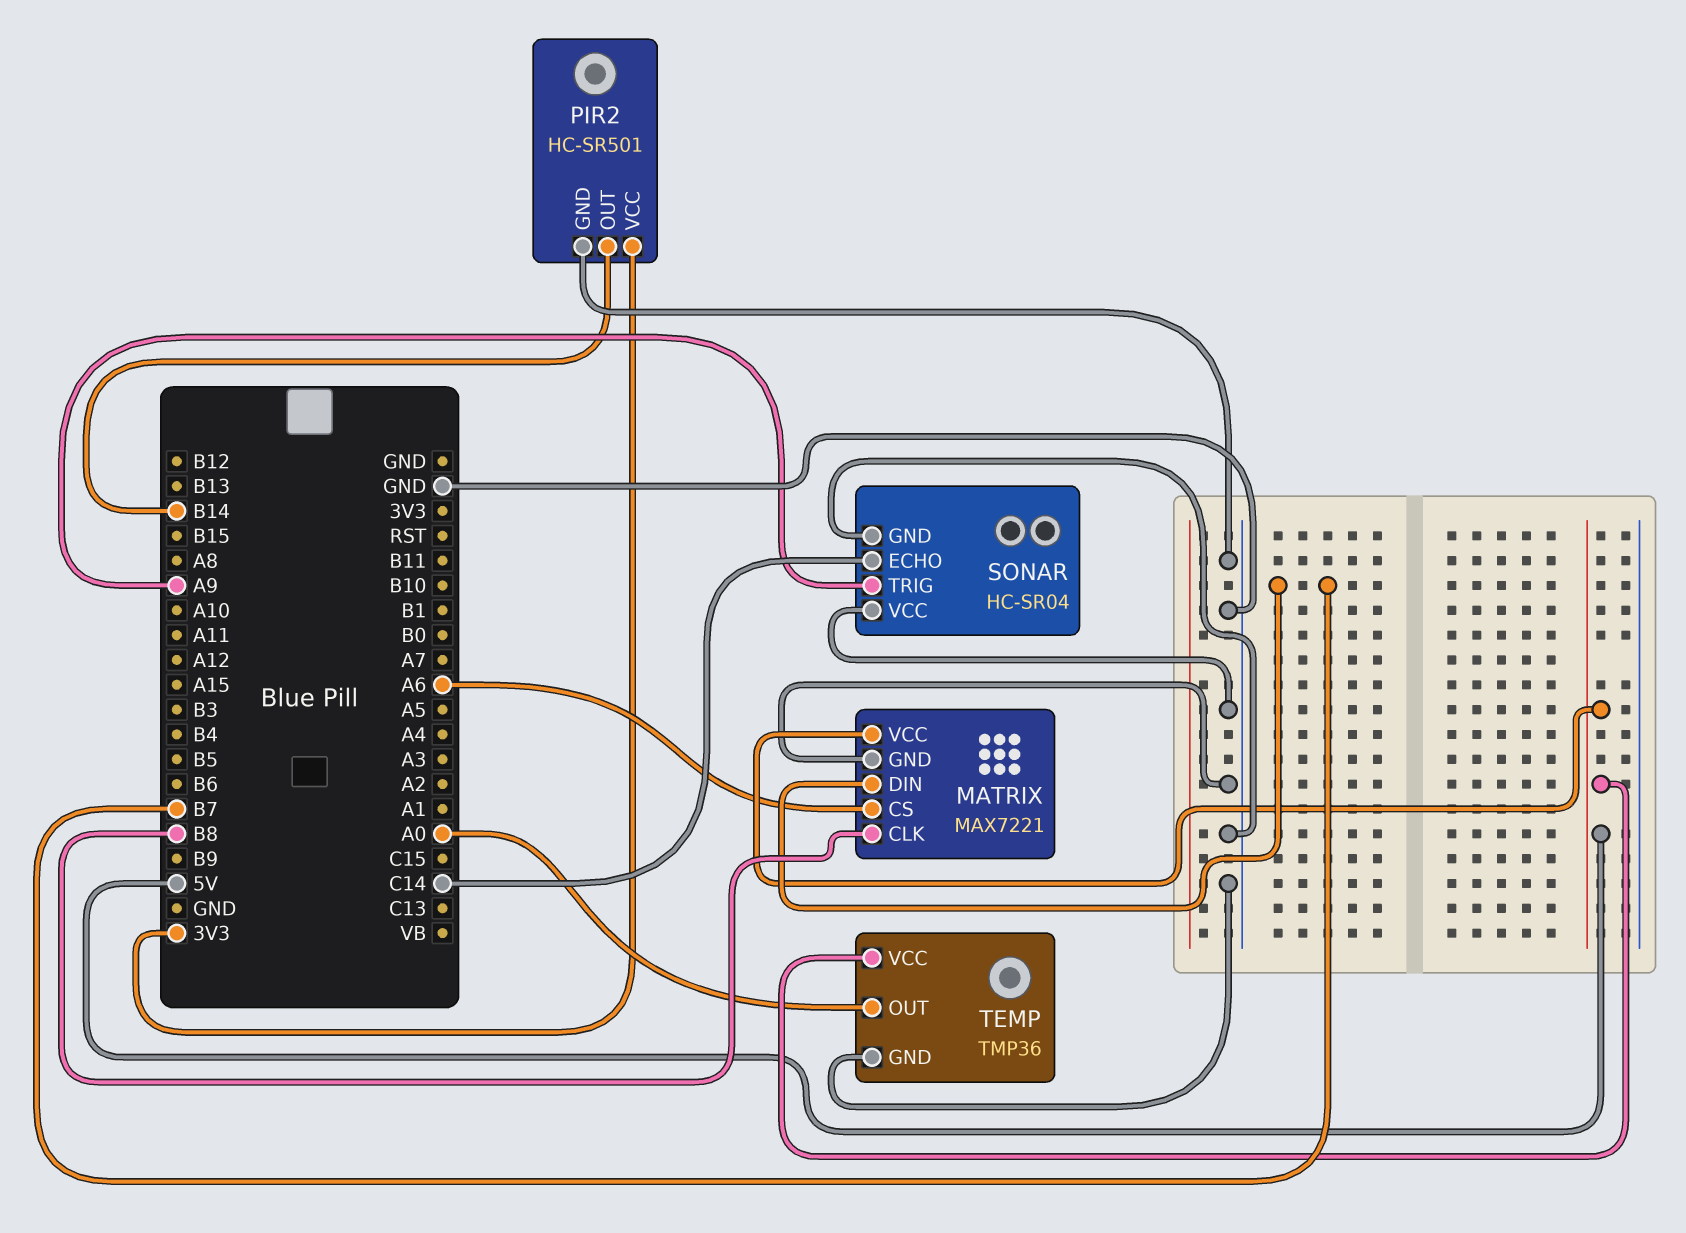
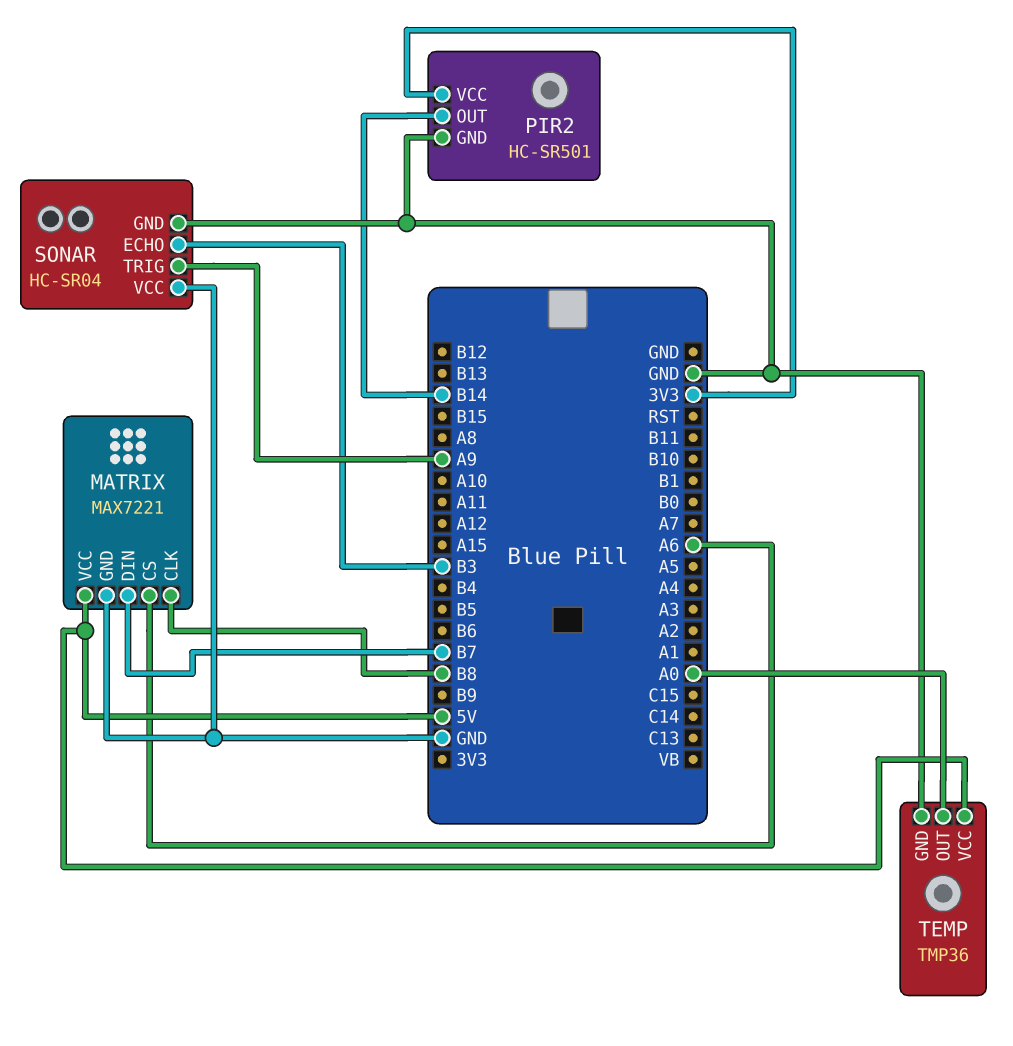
SONAR pin ECHO: C14 -> B3

